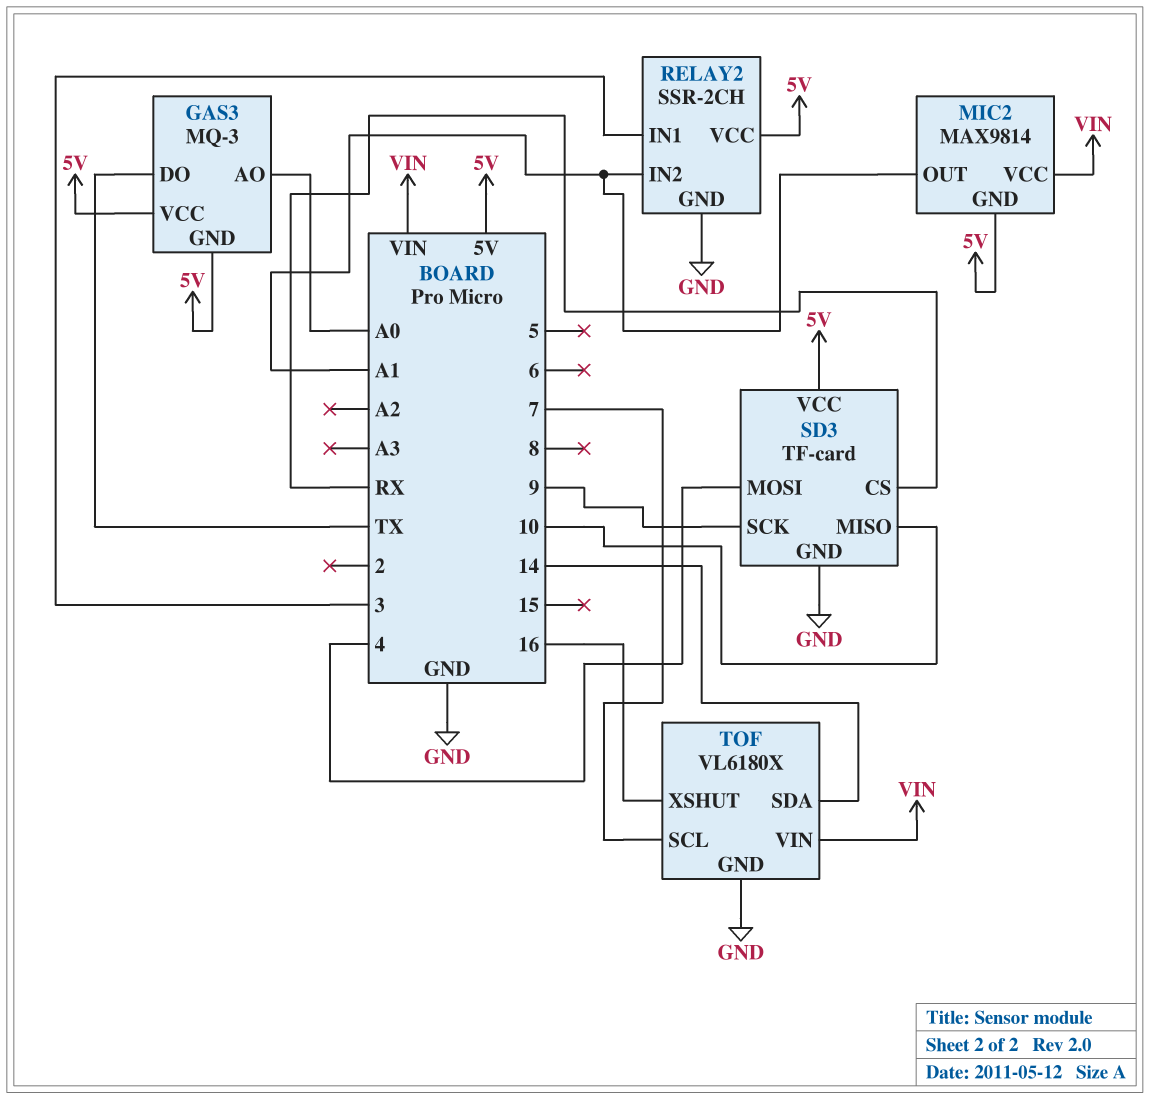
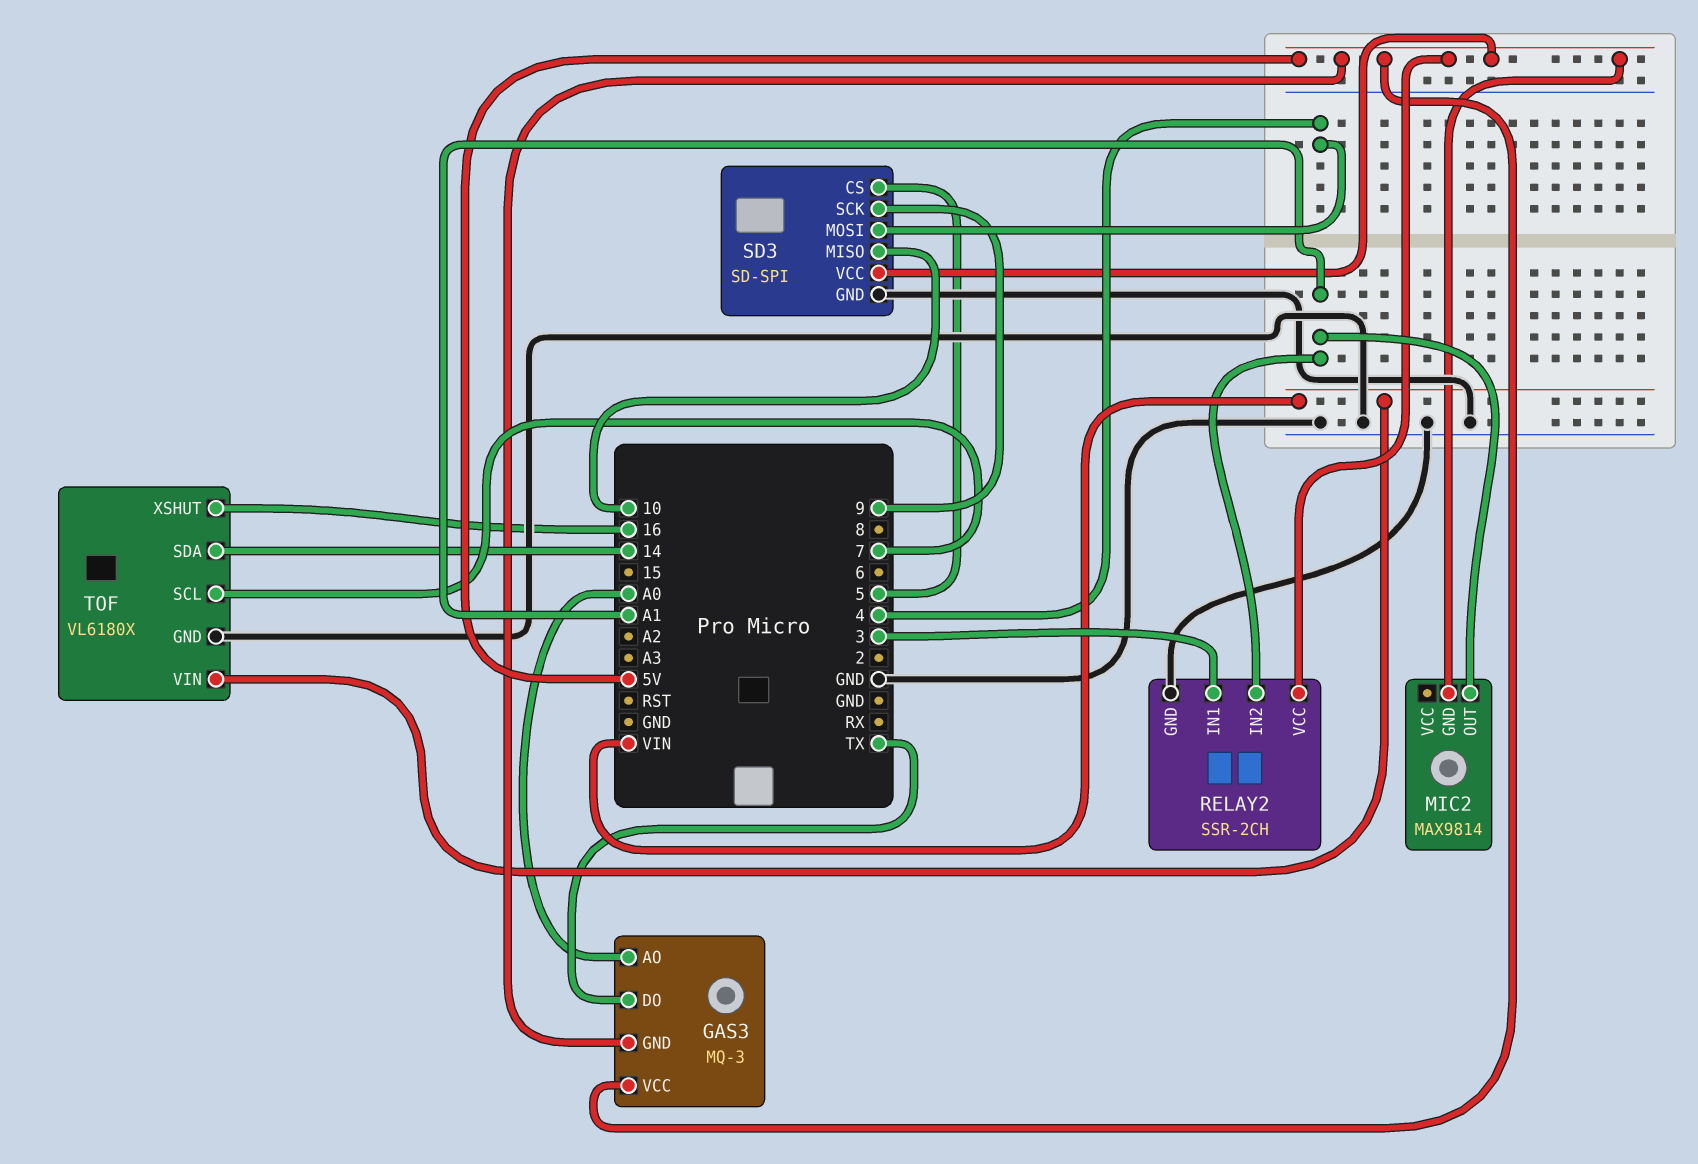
MIC2 pin VCC: VIN -> none
SD3: TF-card -> SD-SPI
SD3 pin CS: RX -> 5

